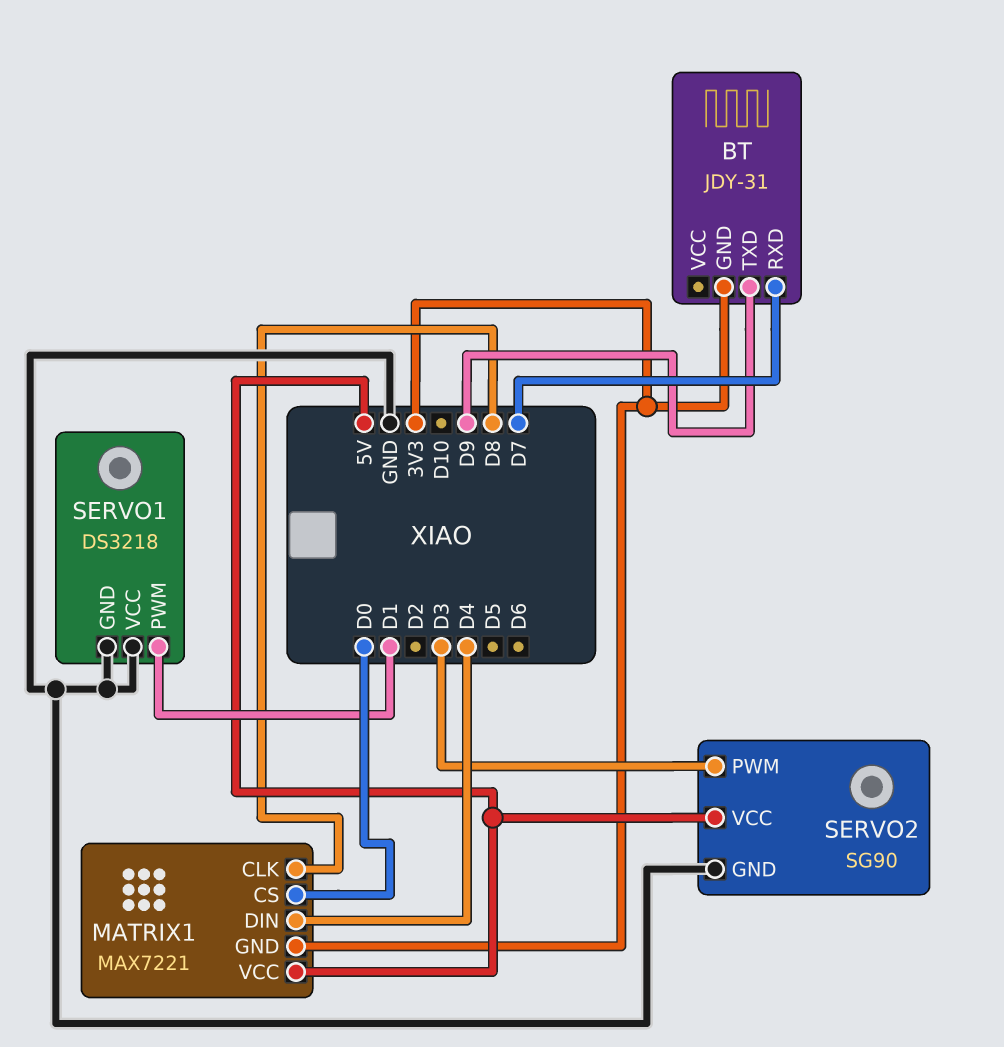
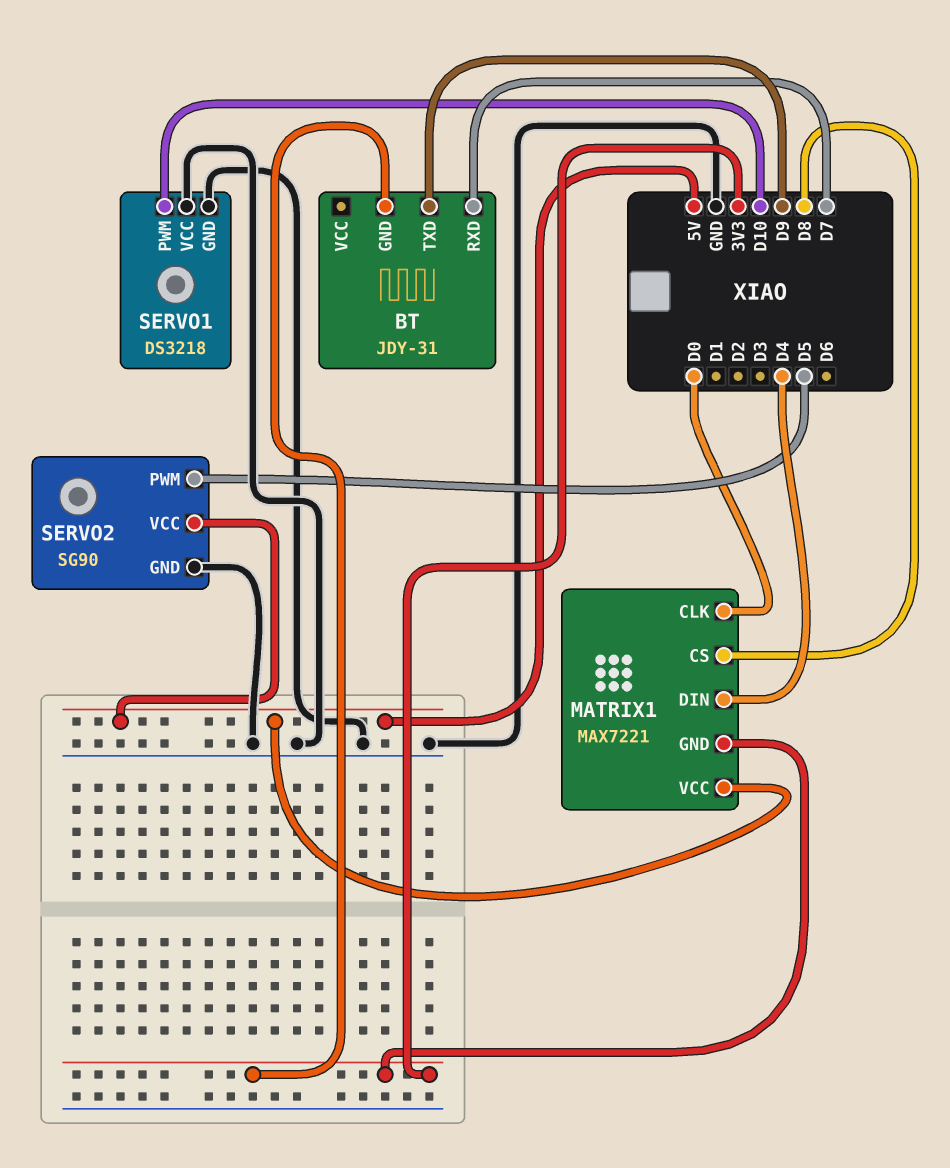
MATRIX1 pin CLK: D8 -> D0
MATRIX1 pin CS: D0 -> D8
SERVO1 pin PWM: D1 -> D10
SERVO2 pin PWM: D3 -> D5

